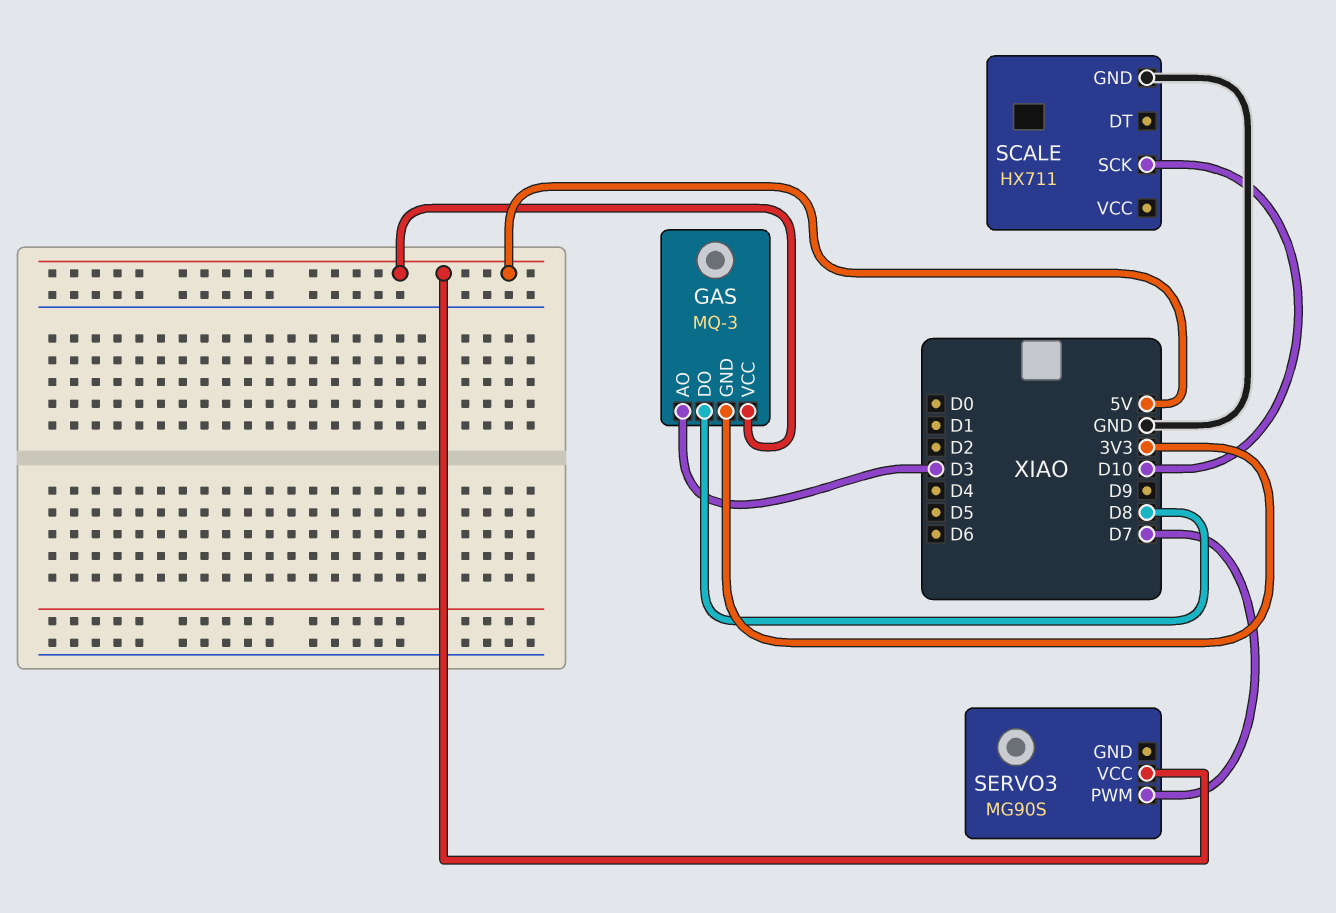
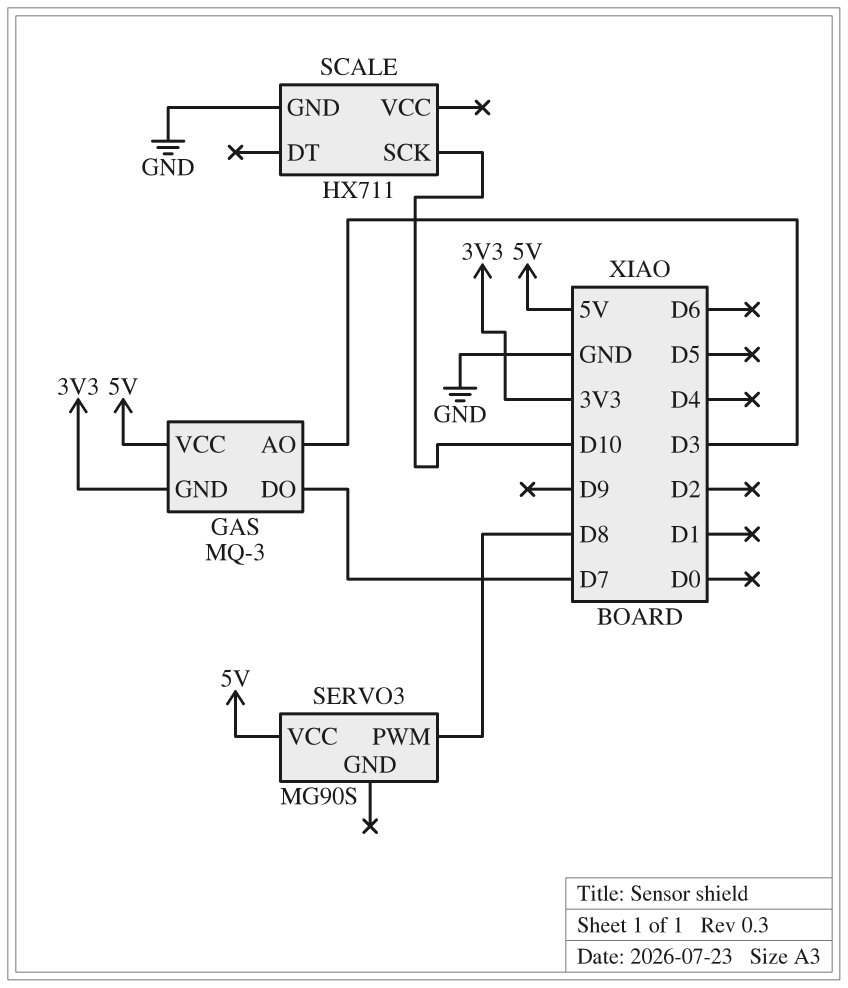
GAS pin DO: D8 -> D7
SERVO3 pin PWM: D7 -> D8

